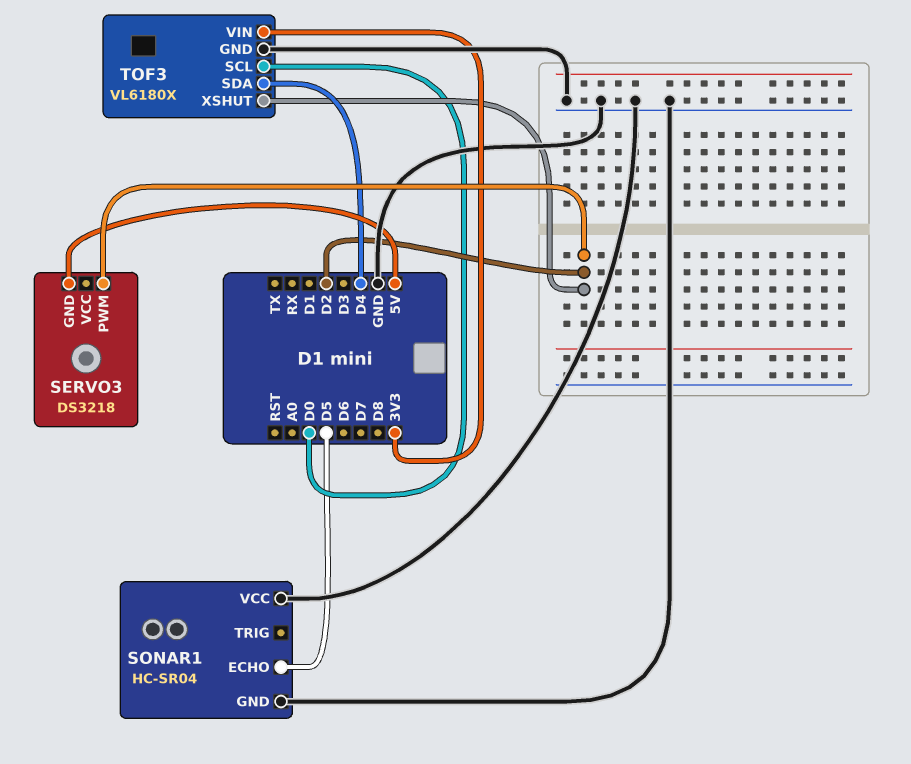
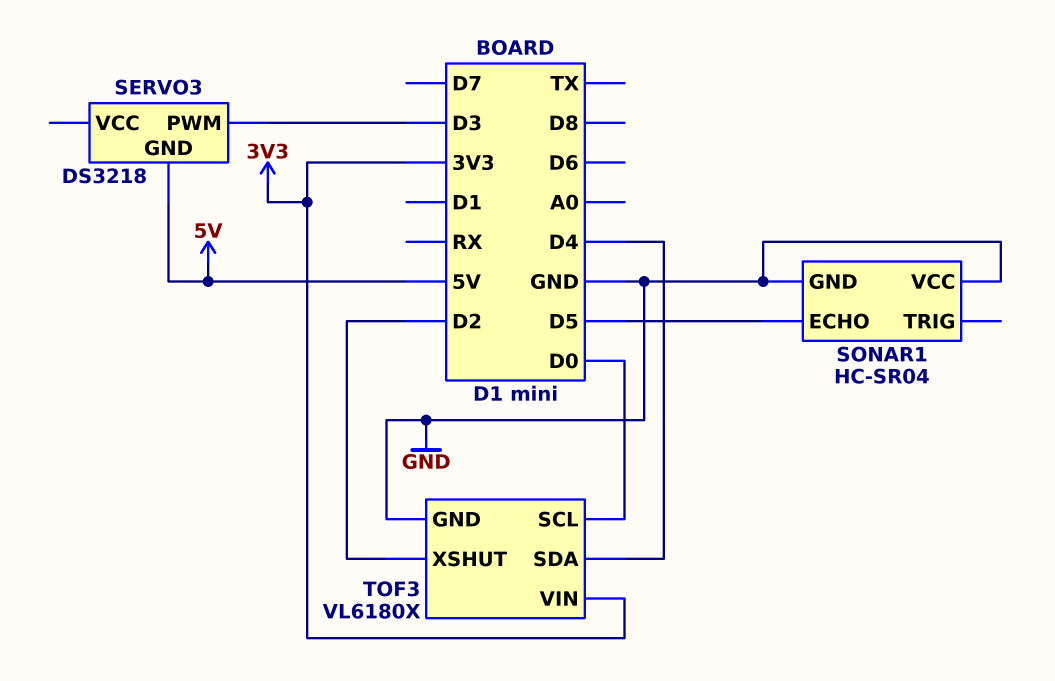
SERVO3 pin PWM: D2 -> D3

